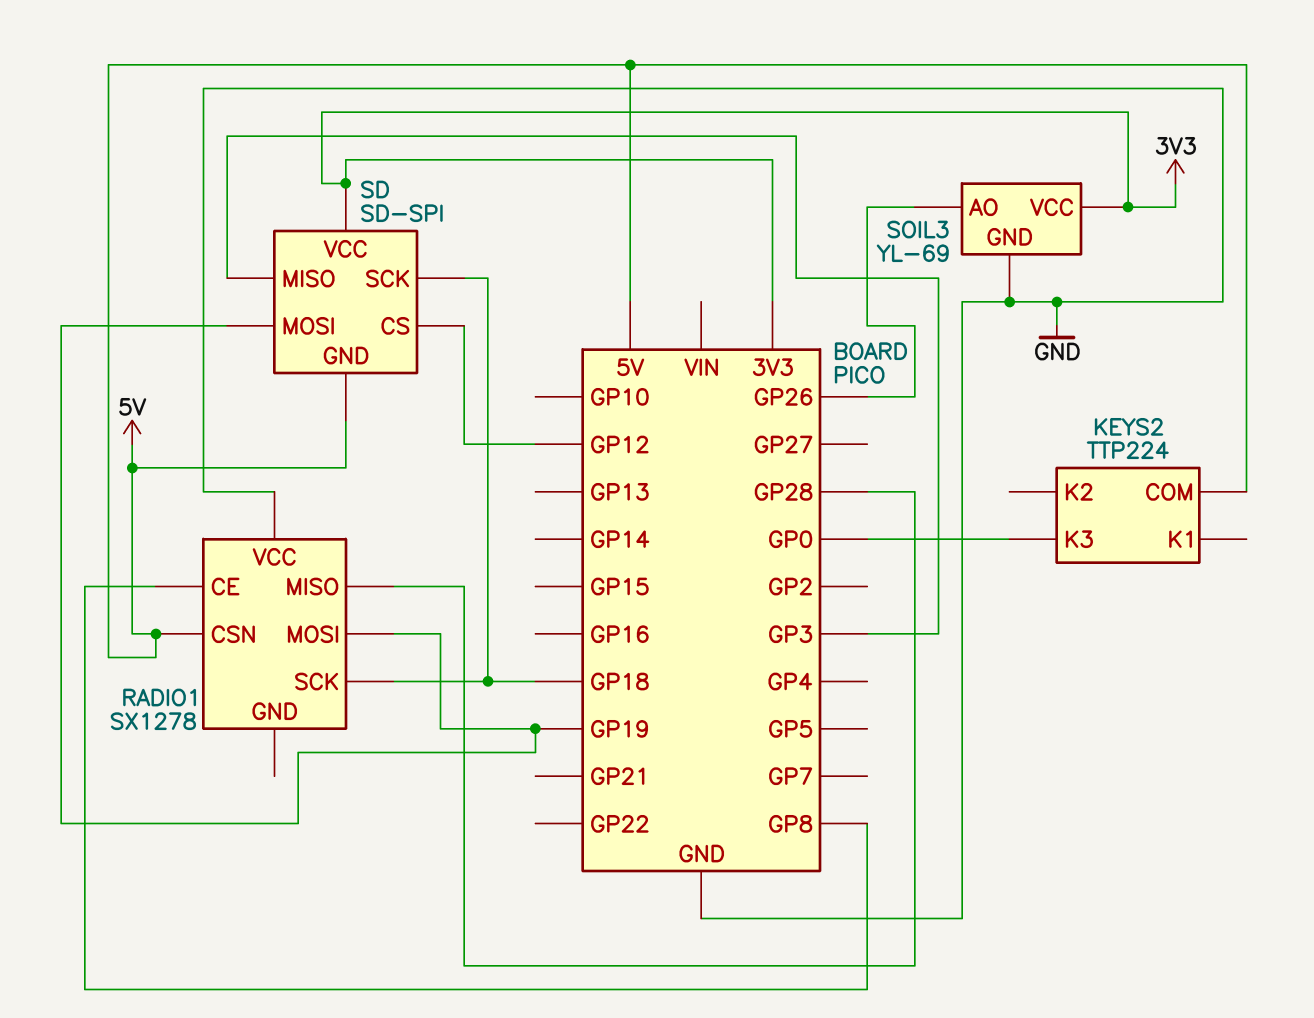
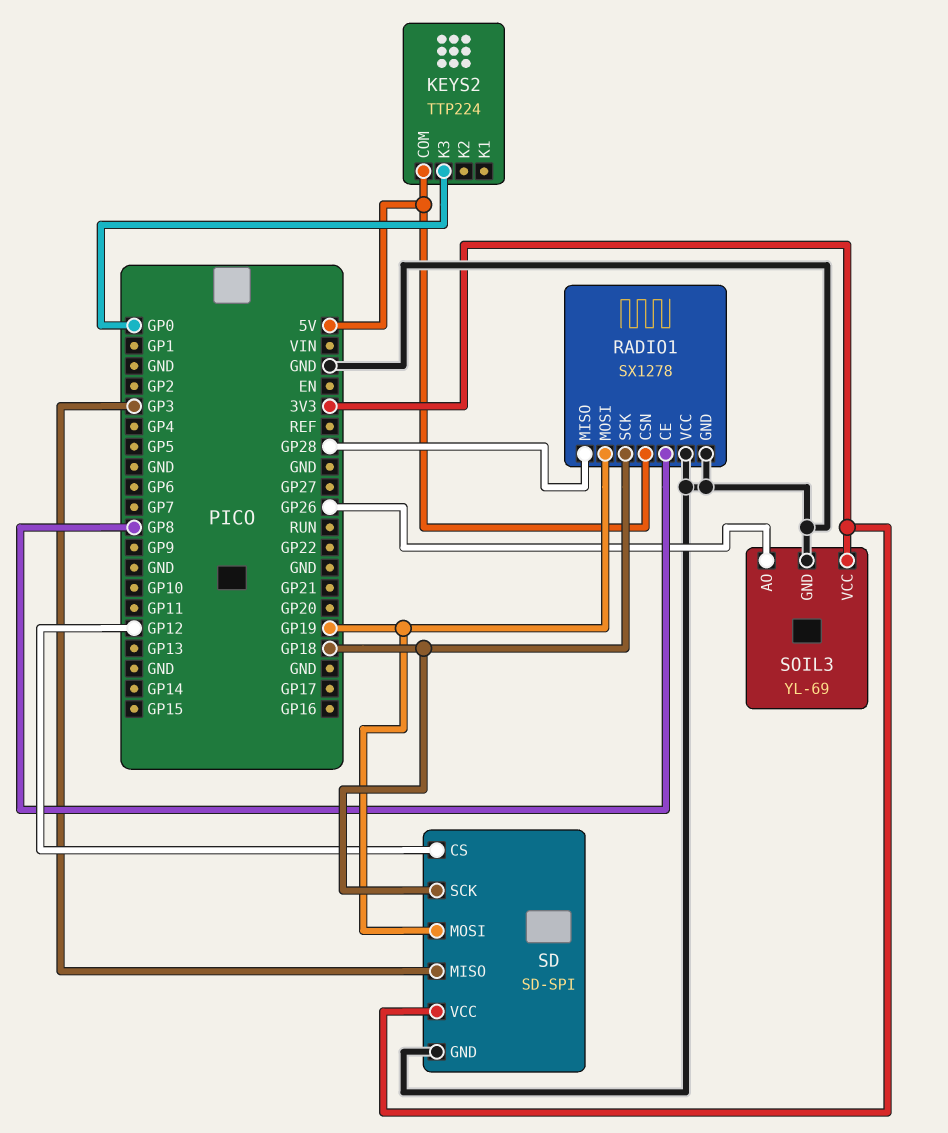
RADIO1 pin GND: none -> GND
SD pin GND: 5V -> GND

